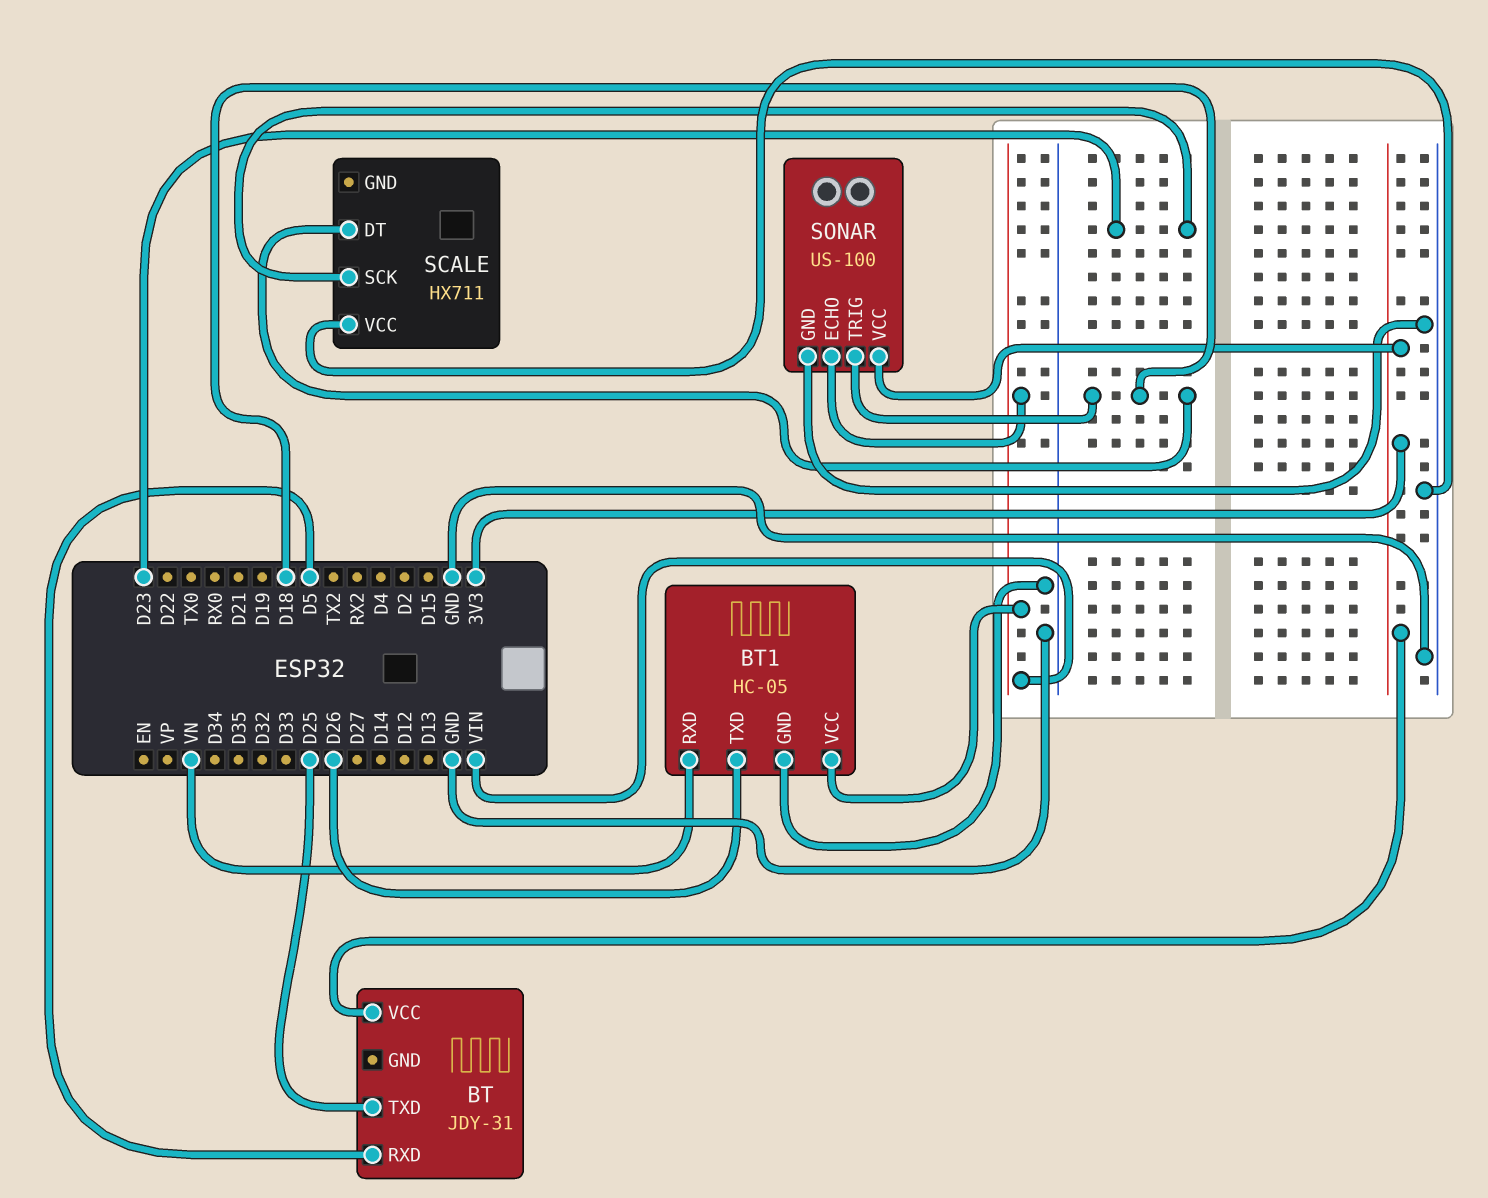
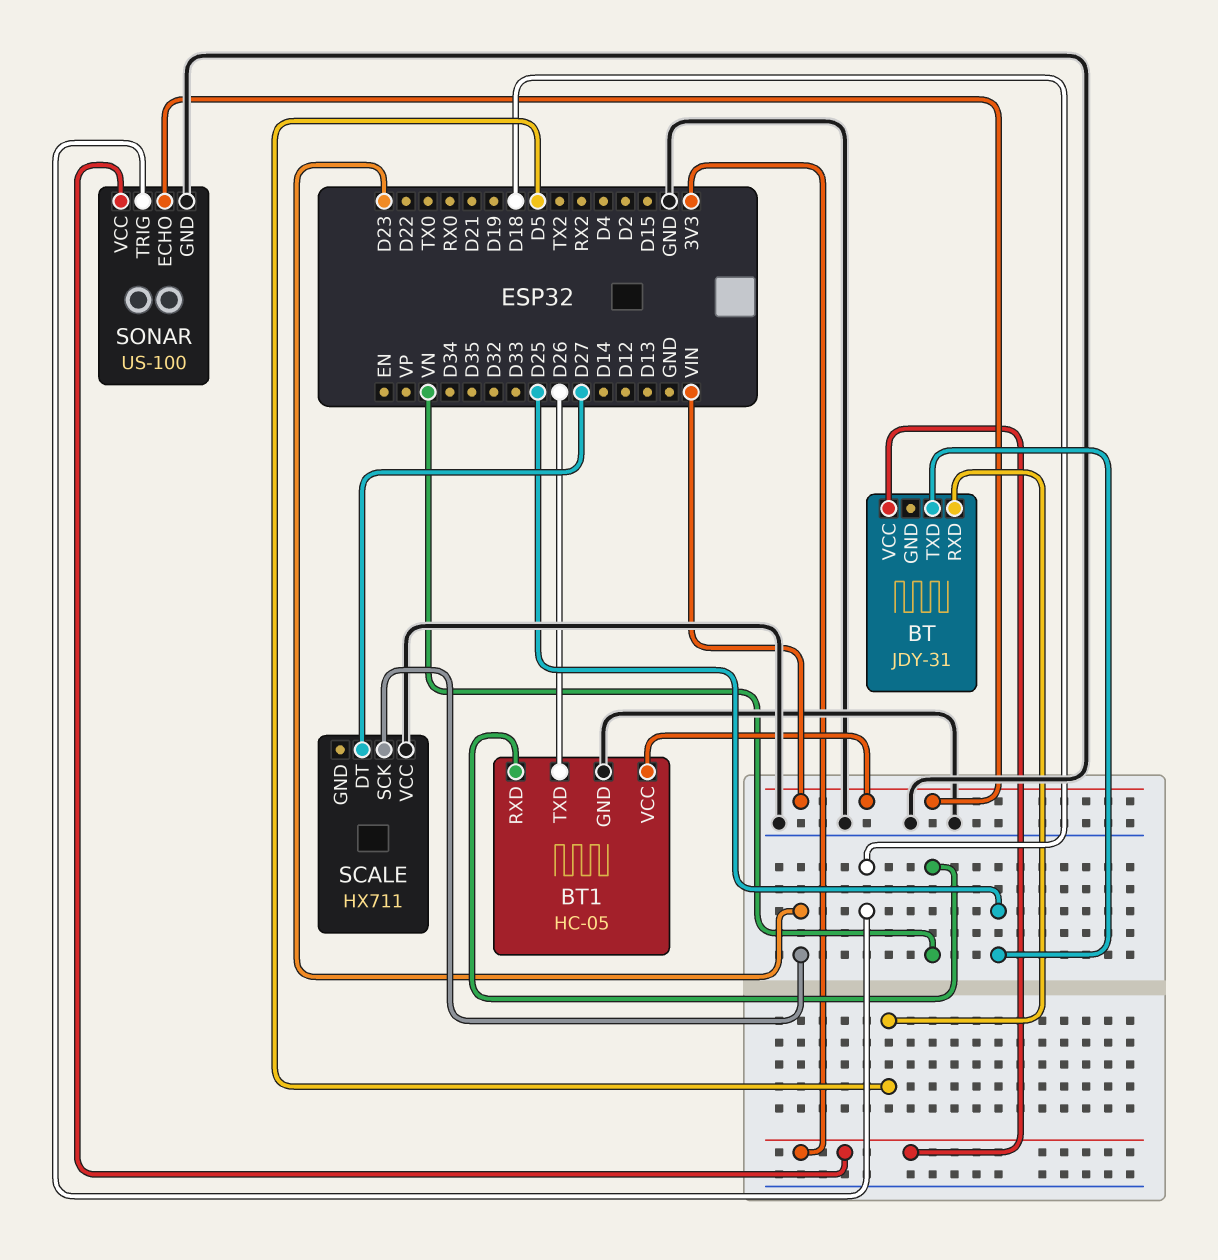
SCALE pin DT: D18 -> D27

